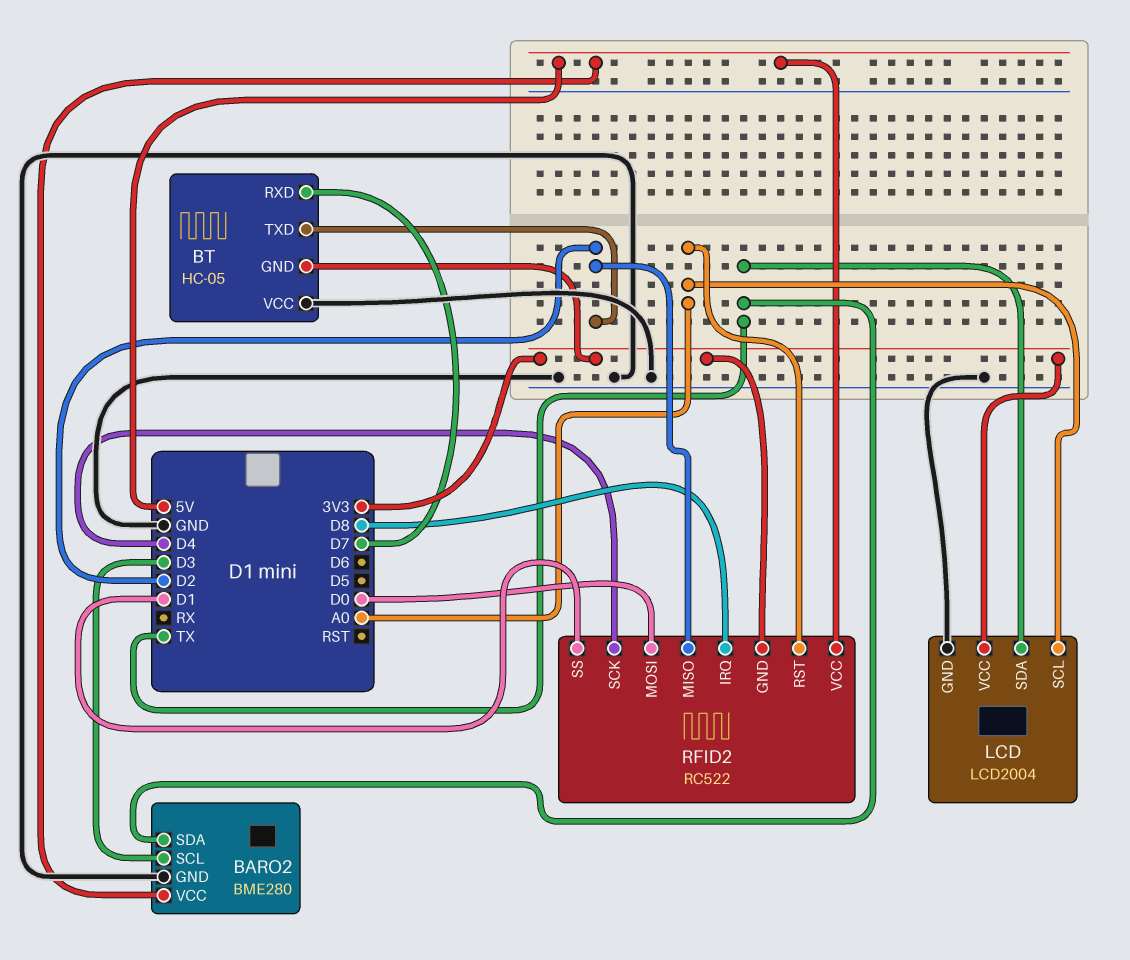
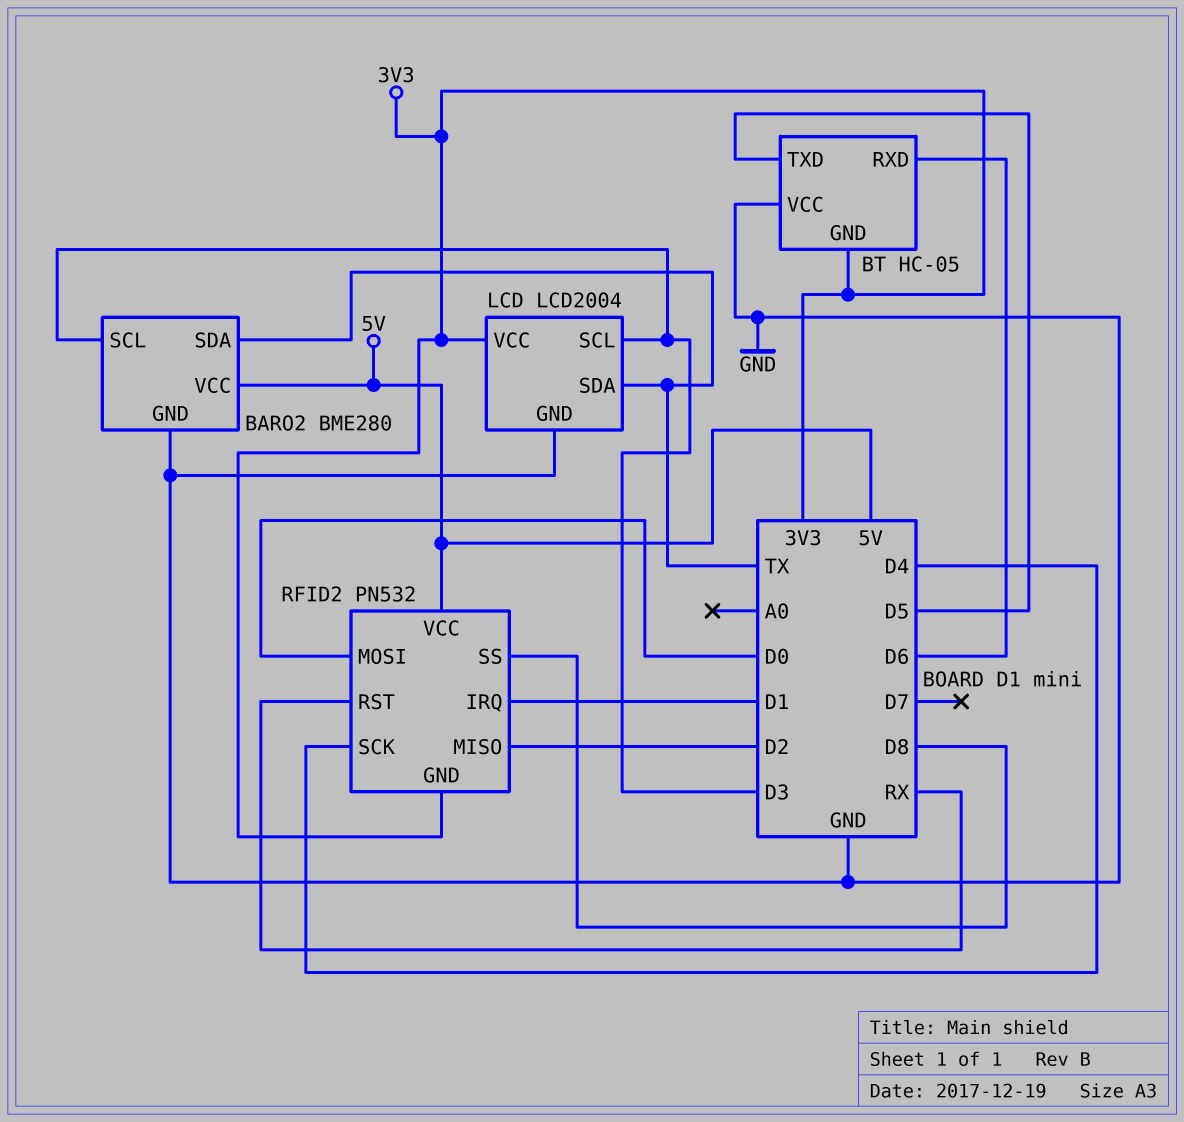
BT pin RXD: D7 -> D6
BT pin TXD: D2 -> D5
LCD pin SCL: A0 -> D3
RFID2: RC522 -> PN532
RFID2 pin IRQ: D8 -> D1
RFID2 pin RST: A0 -> RX
RFID2 pin SS: D1 -> D8

